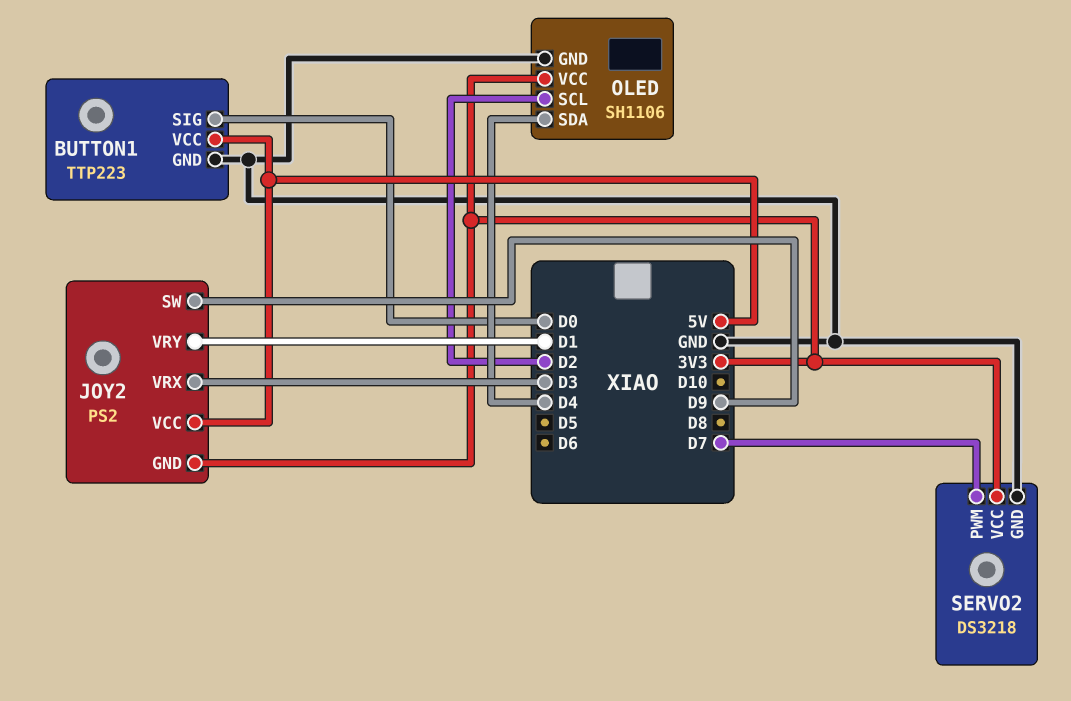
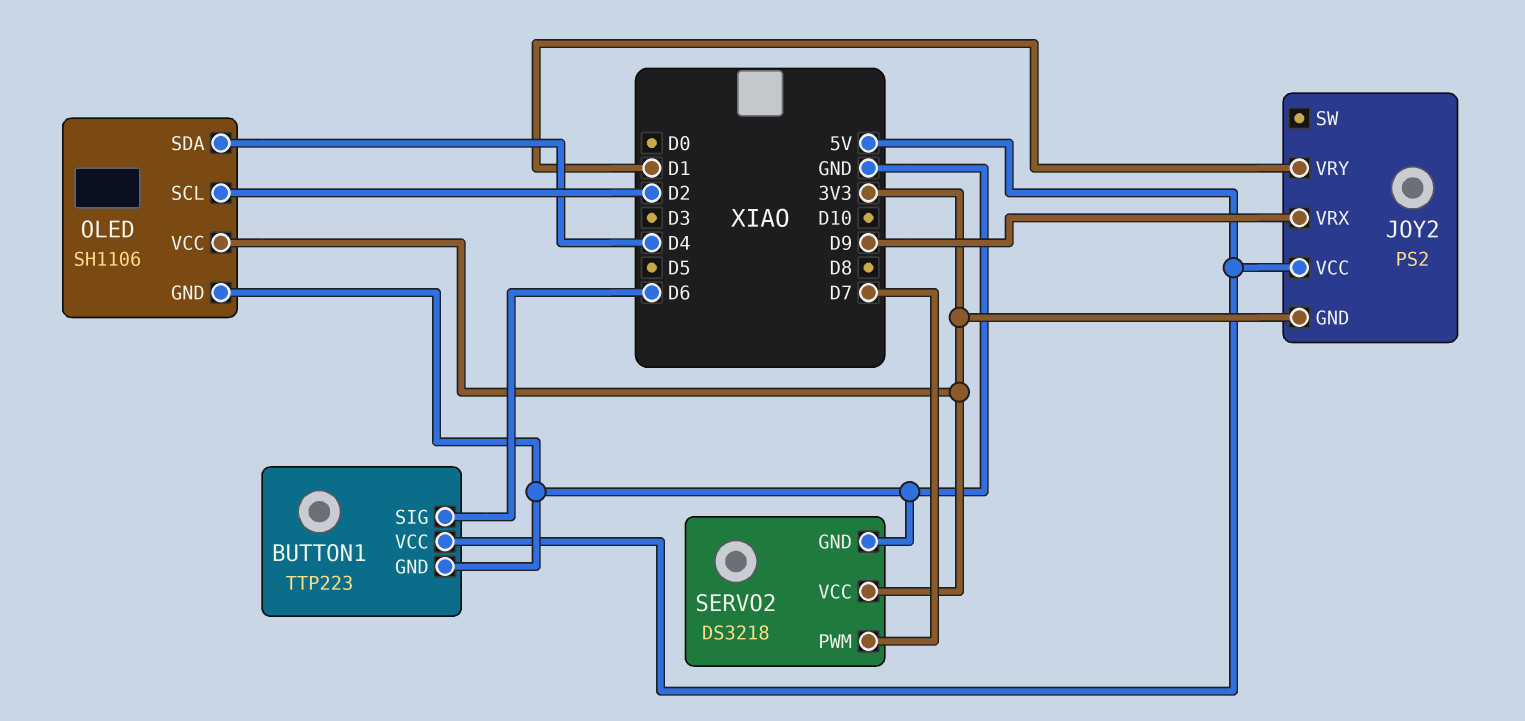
BUTTON1 pin SIG: D0 -> D6
JOY2 pin SW: D9 -> none
JOY2 pin VRX: D3 -> D9

